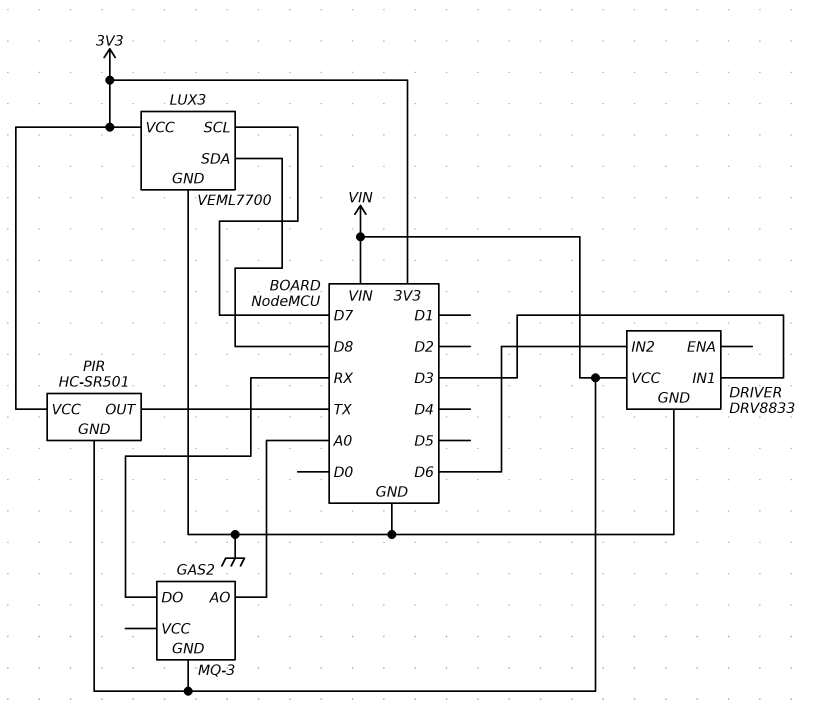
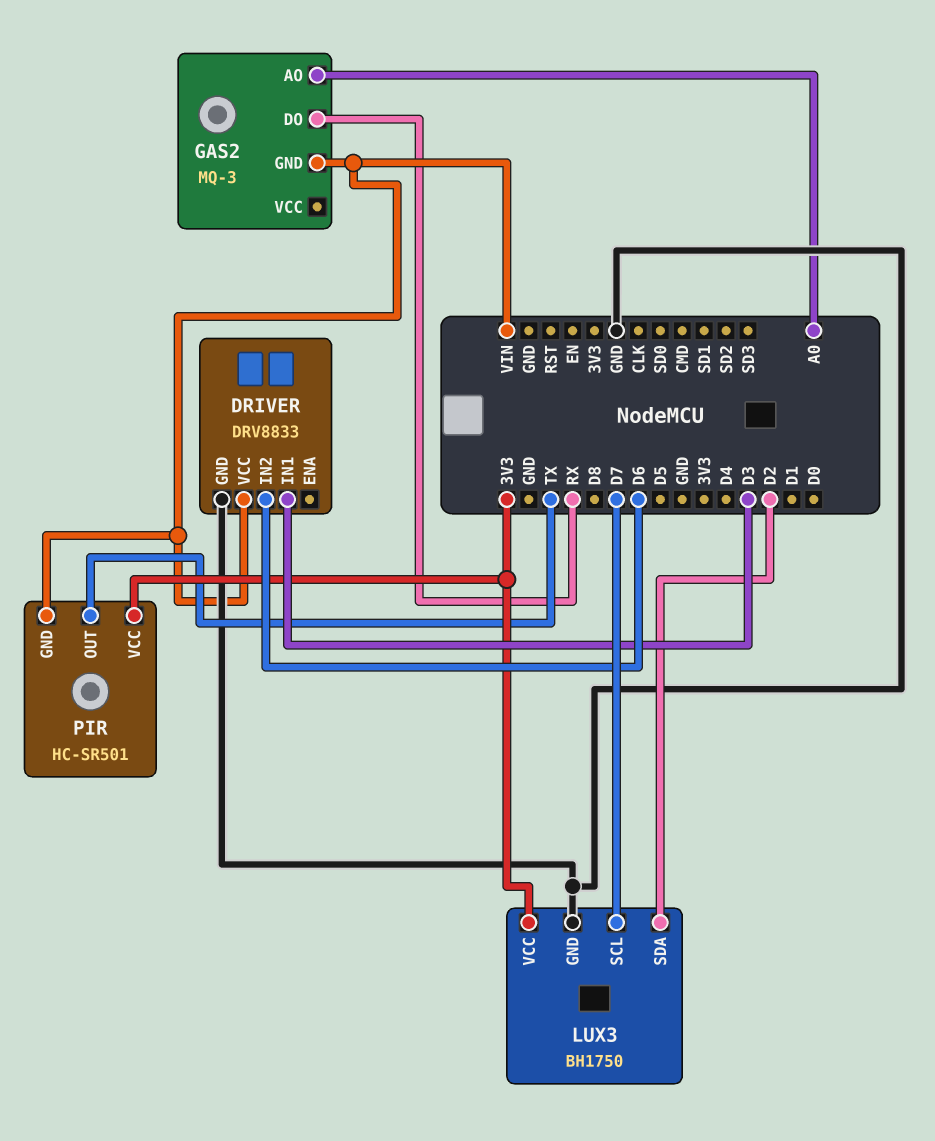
LUX3: VEML7700 -> BH1750
LUX3 pin SDA: D8 -> D2

